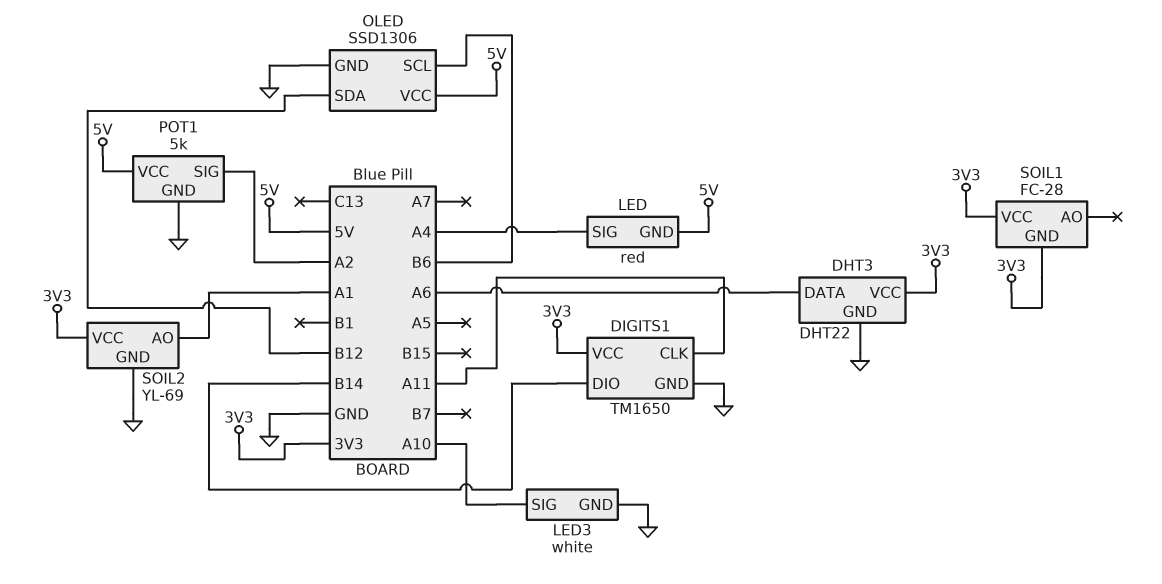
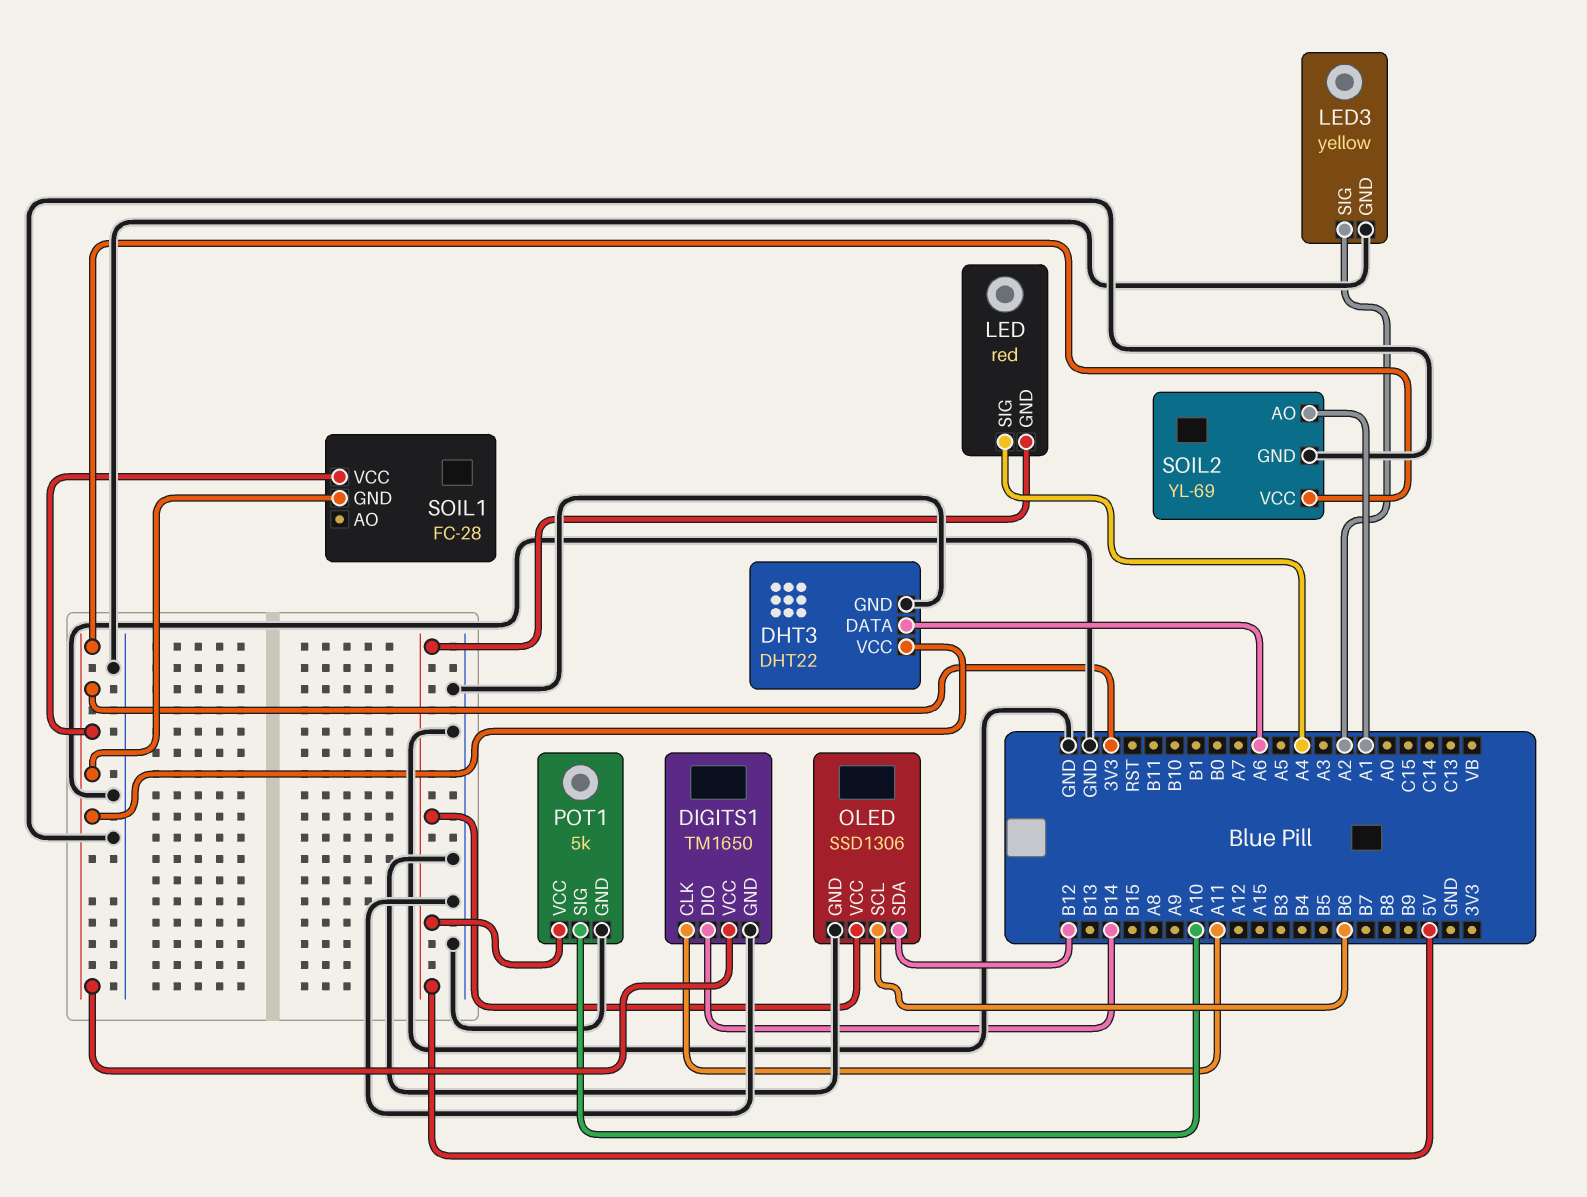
LED3: white -> yellow
LED3 pin SIG: A10 -> A2
POT1 pin SIG: A2 -> A10

